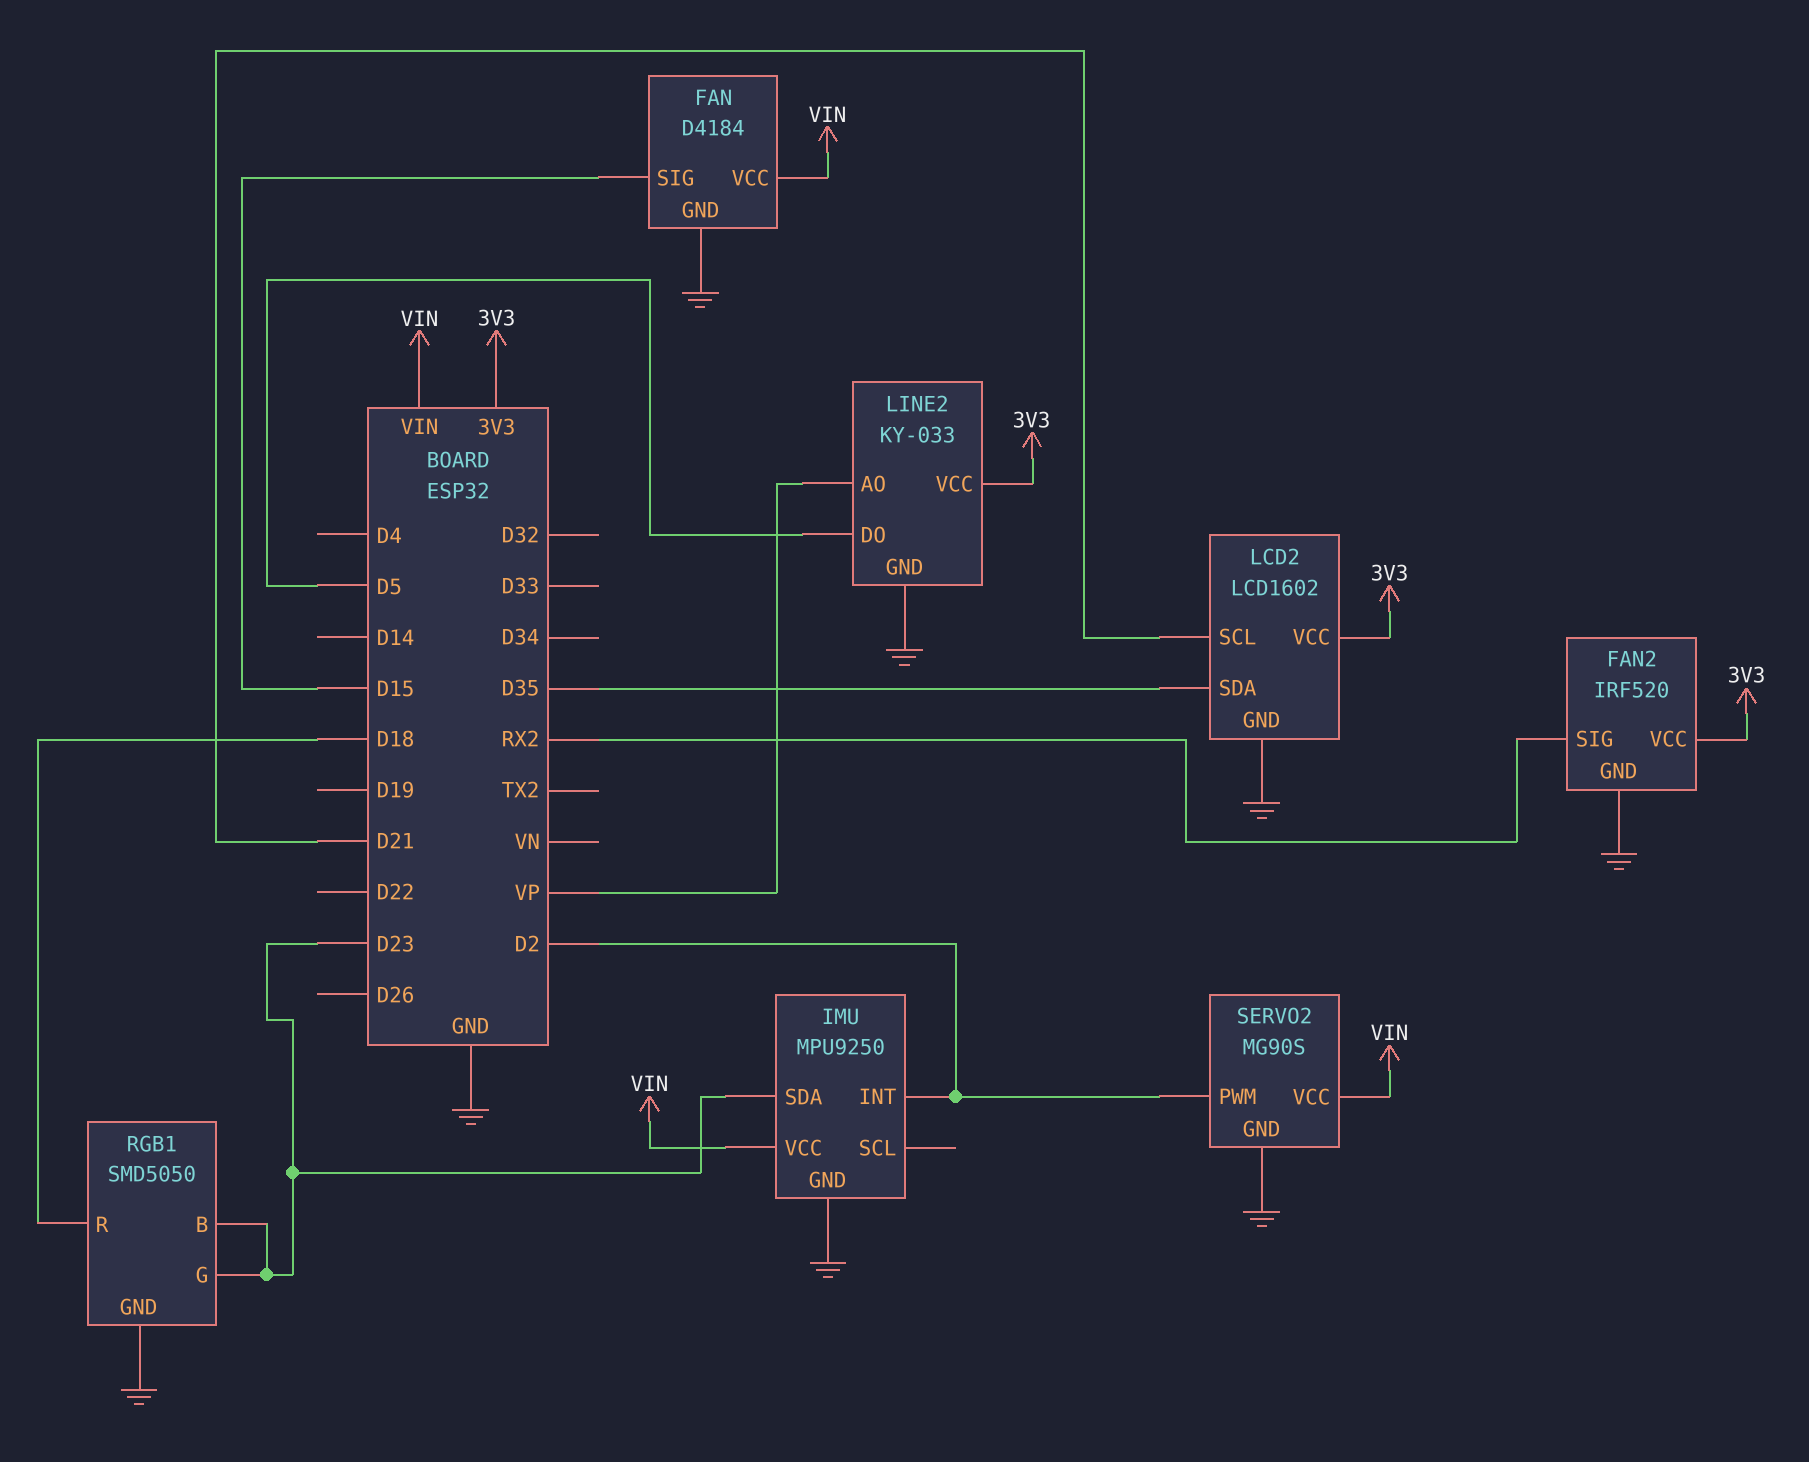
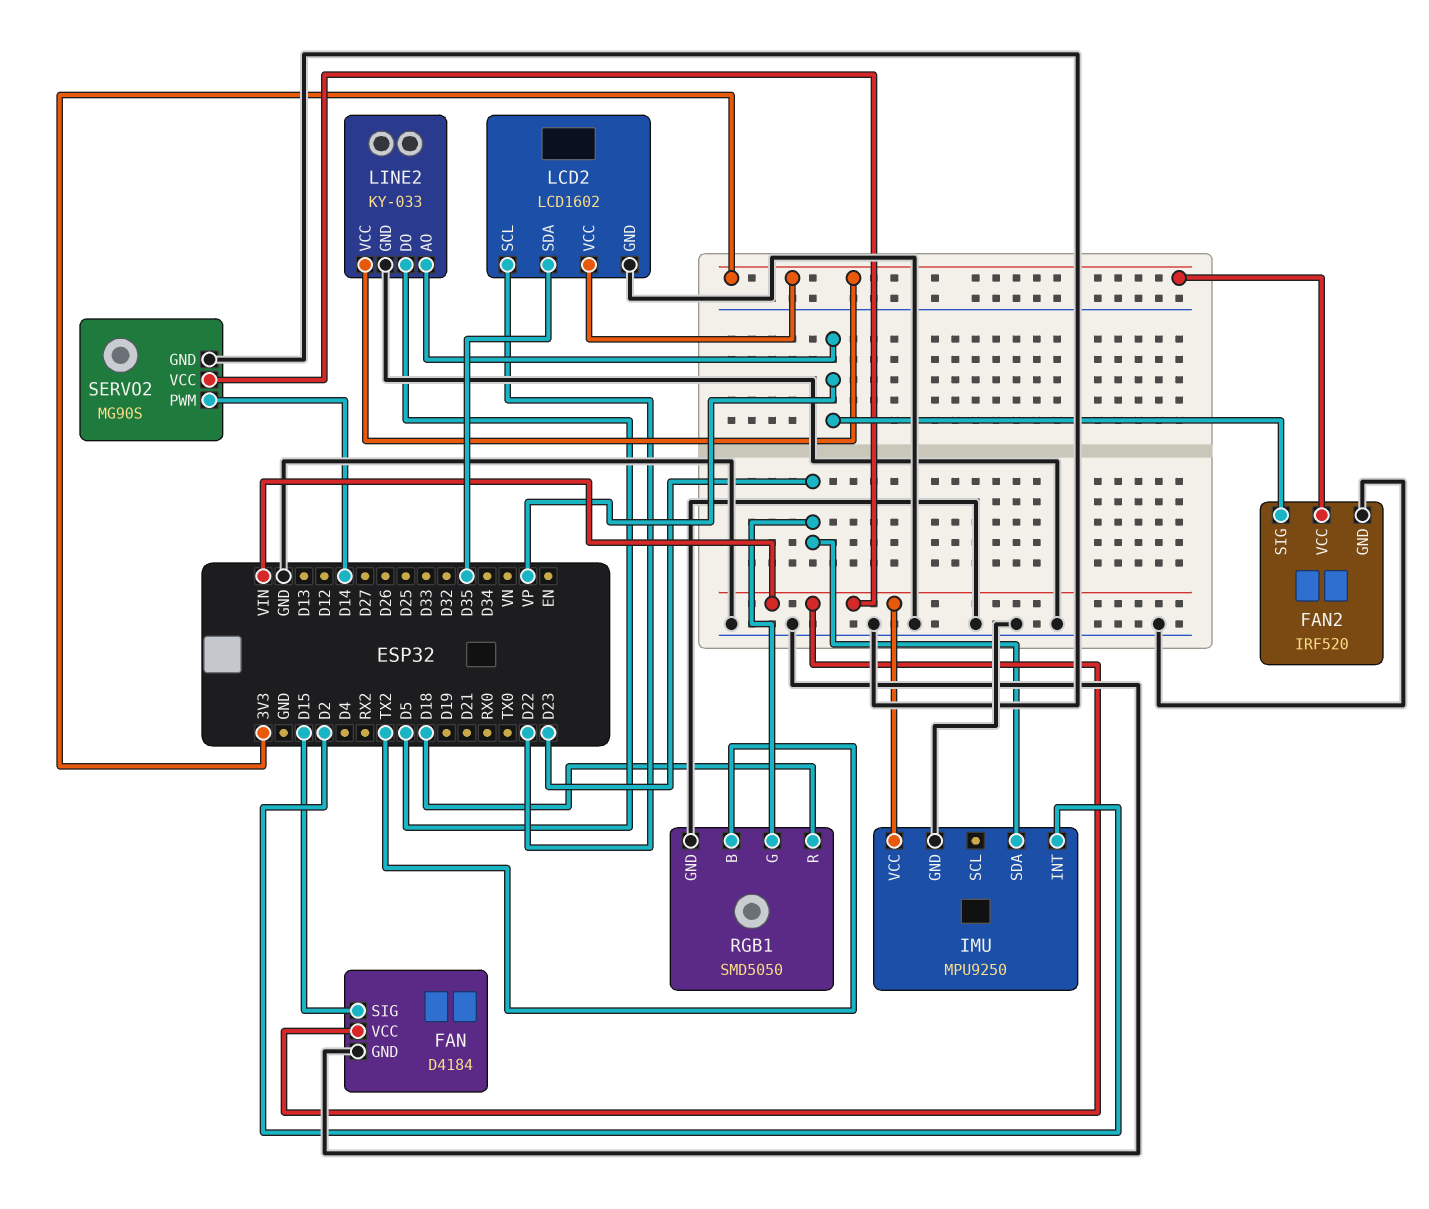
FAN2 pin SIG: RX2 -> VP
LCD2 pin SCL: D21 -> D22
RGB1 pin B: D23 -> TX2
SERVO2 pin PWM: D2 -> D14

